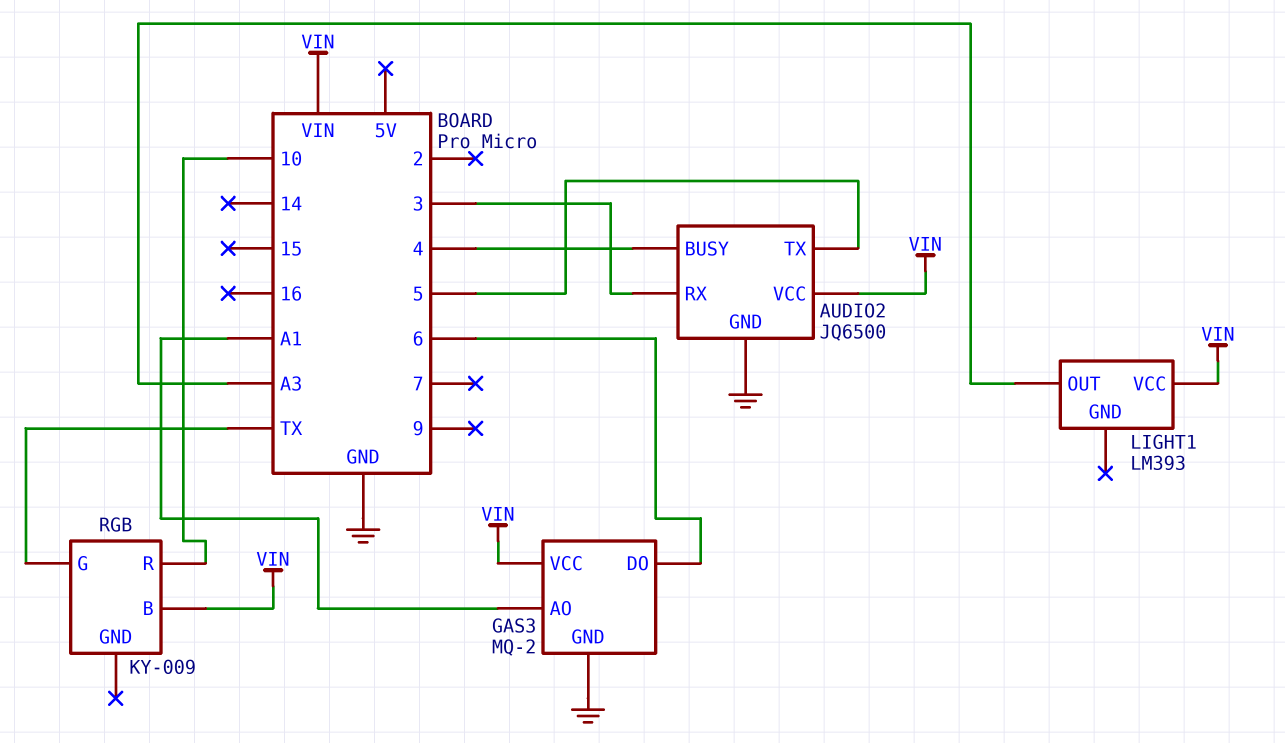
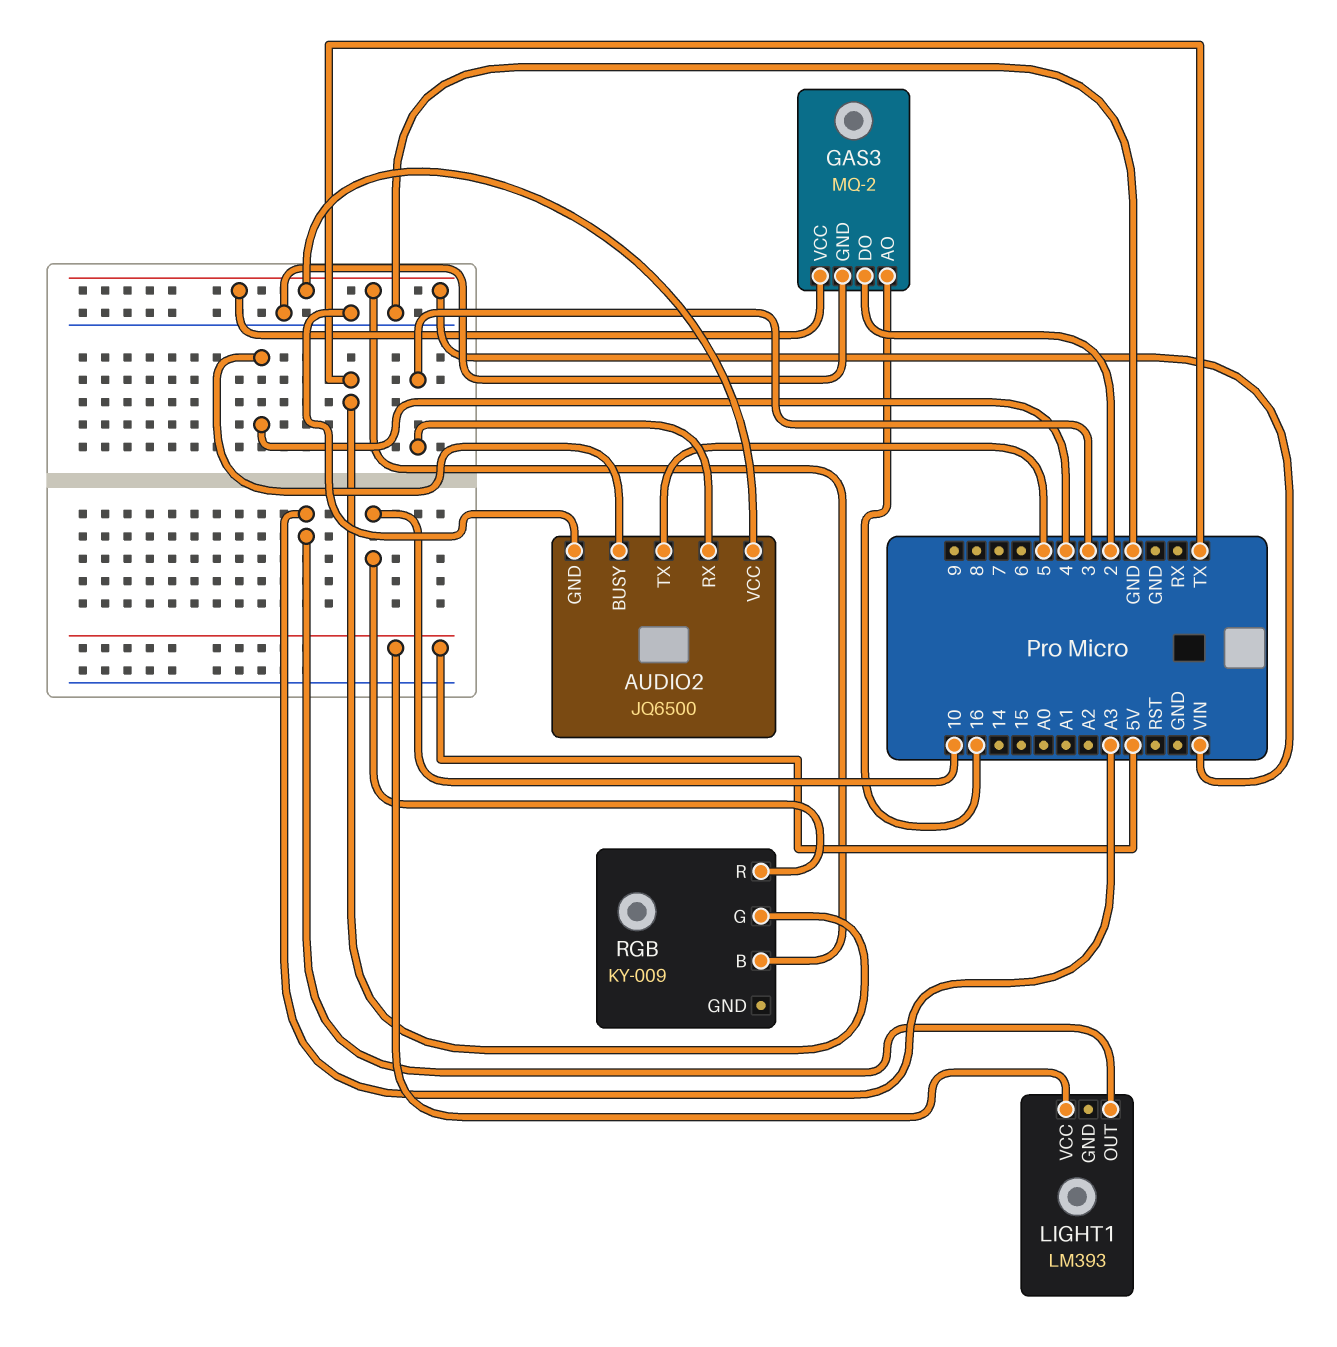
GAS3 pin AO: A1 -> 16
GAS3 pin DO: 6 -> 2
LIGHT1 pin VCC: VIN -> 5V

